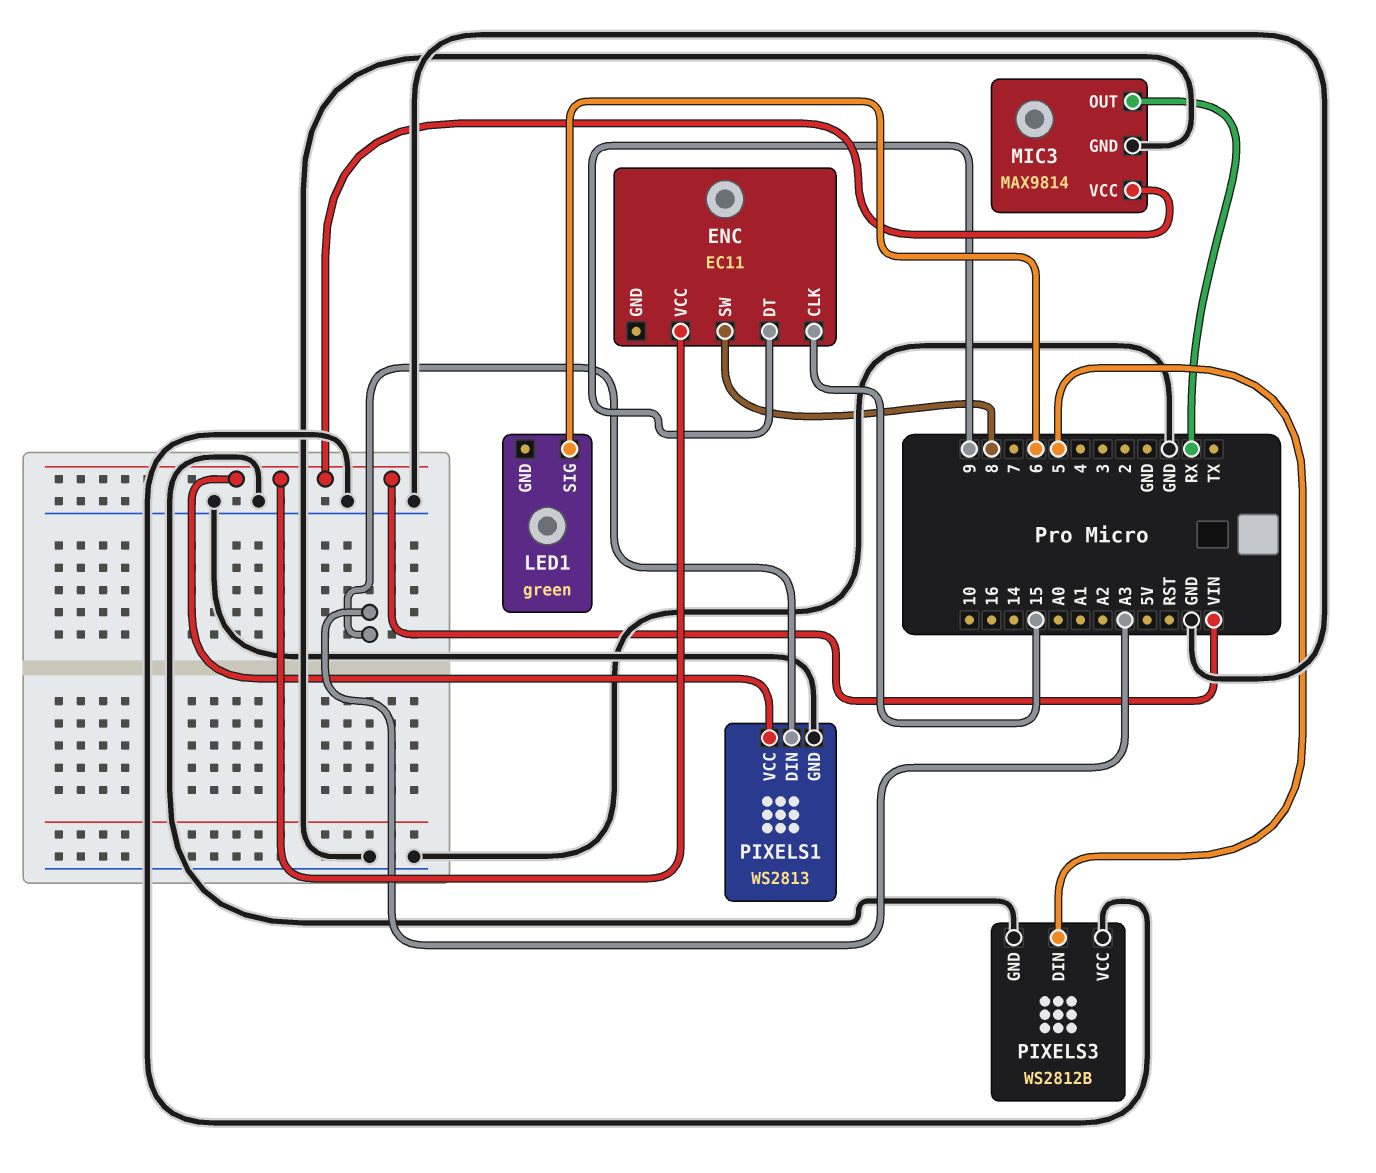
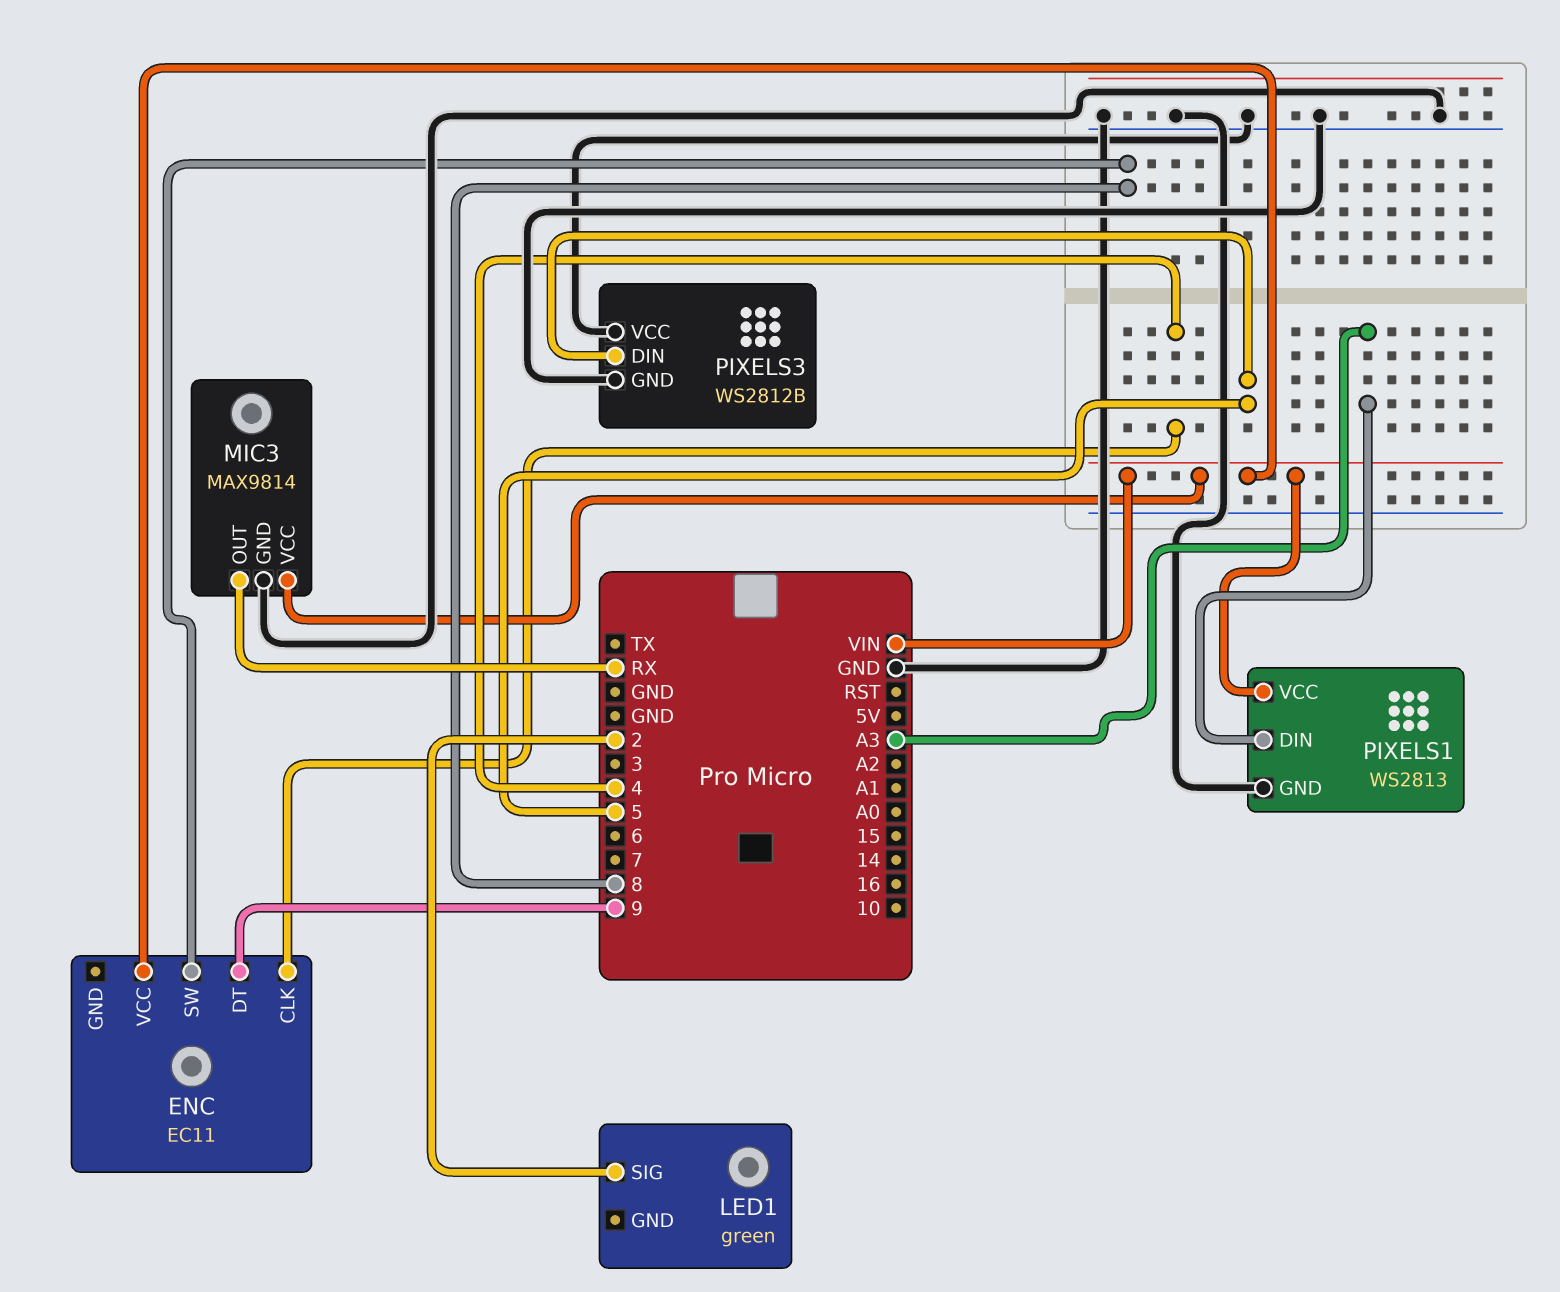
ENC pin CLK: 15 -> 4
LED1 pin SIG: 6 -> 2

